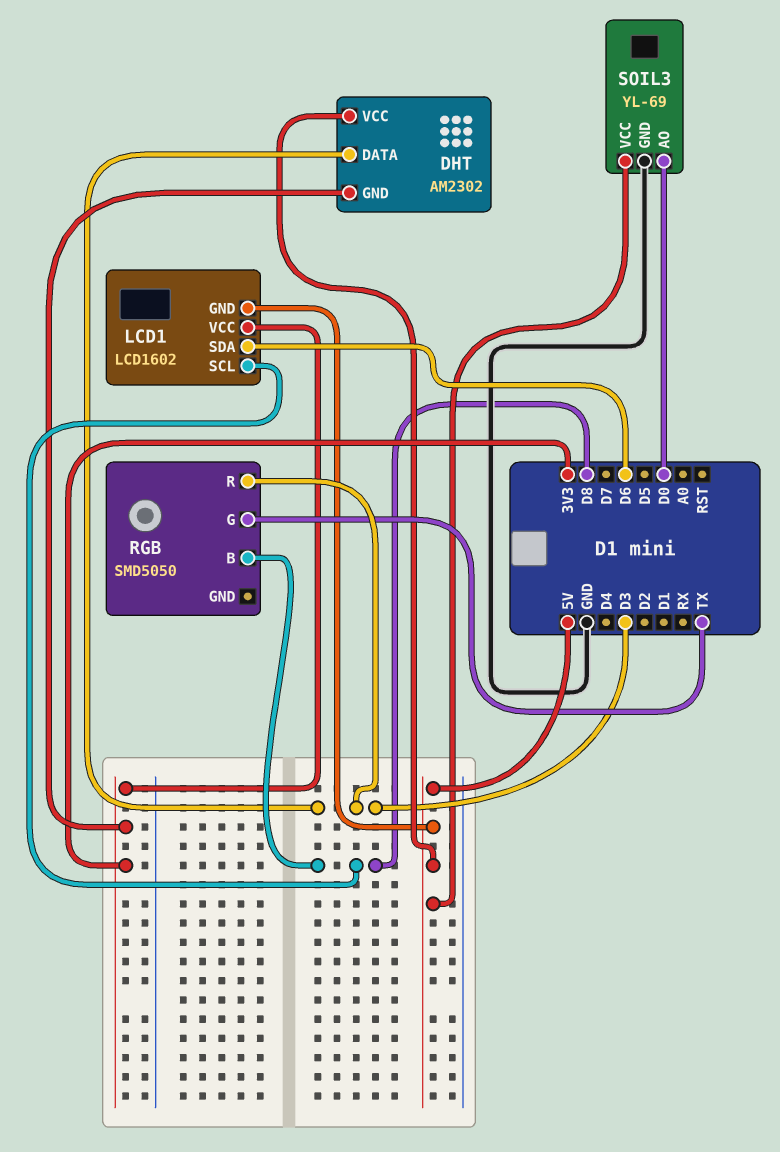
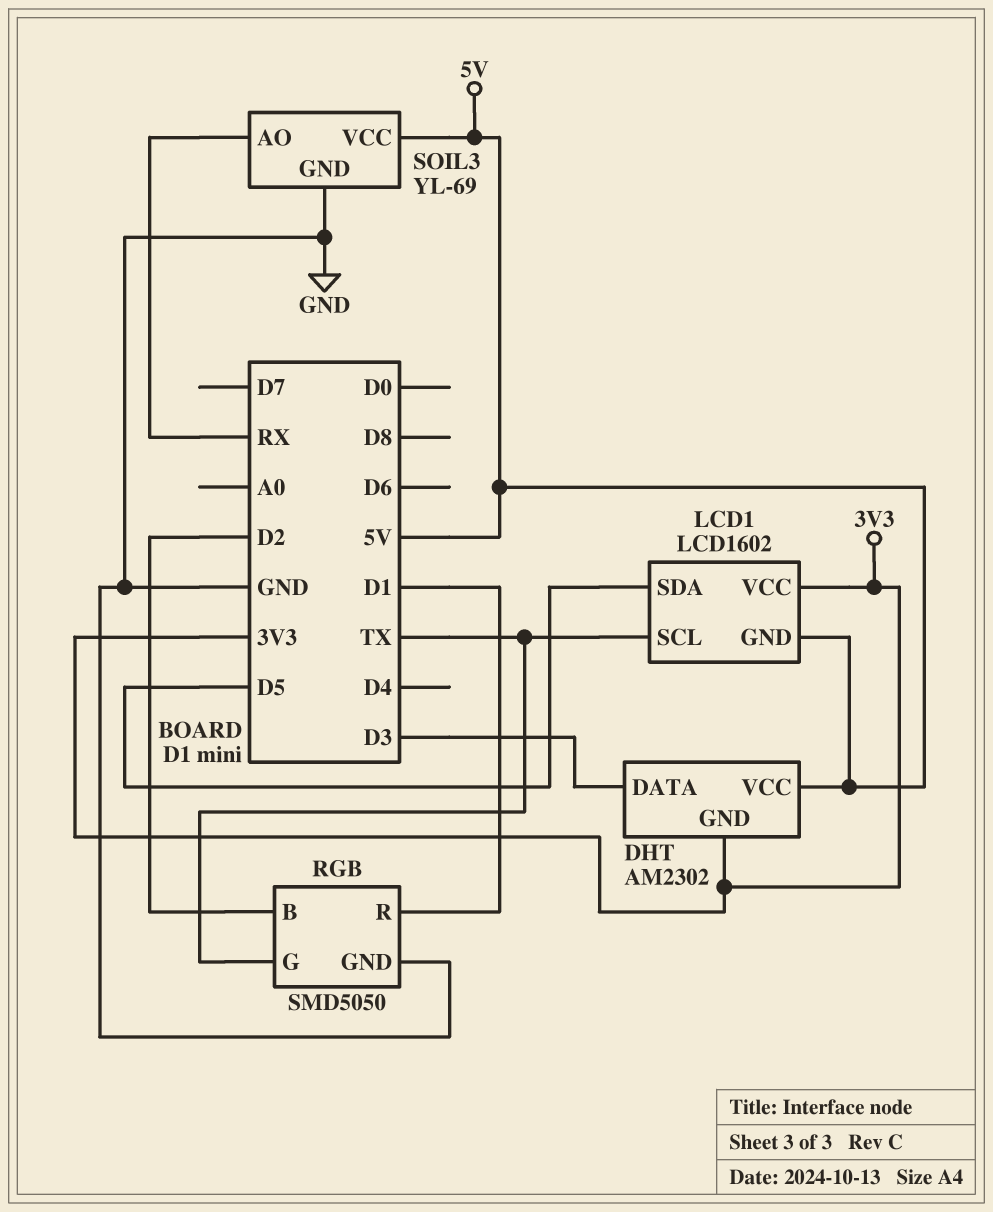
LCD1 pin SCL: D8 -> TX
LCD1 pin SDA: D6 -> D5
RGB pin B: D8 -> D2
RGB pin GND: none -> GND
RGB pin R: D3 -> D1
SOIL3 pin AO: D0 -> RX

